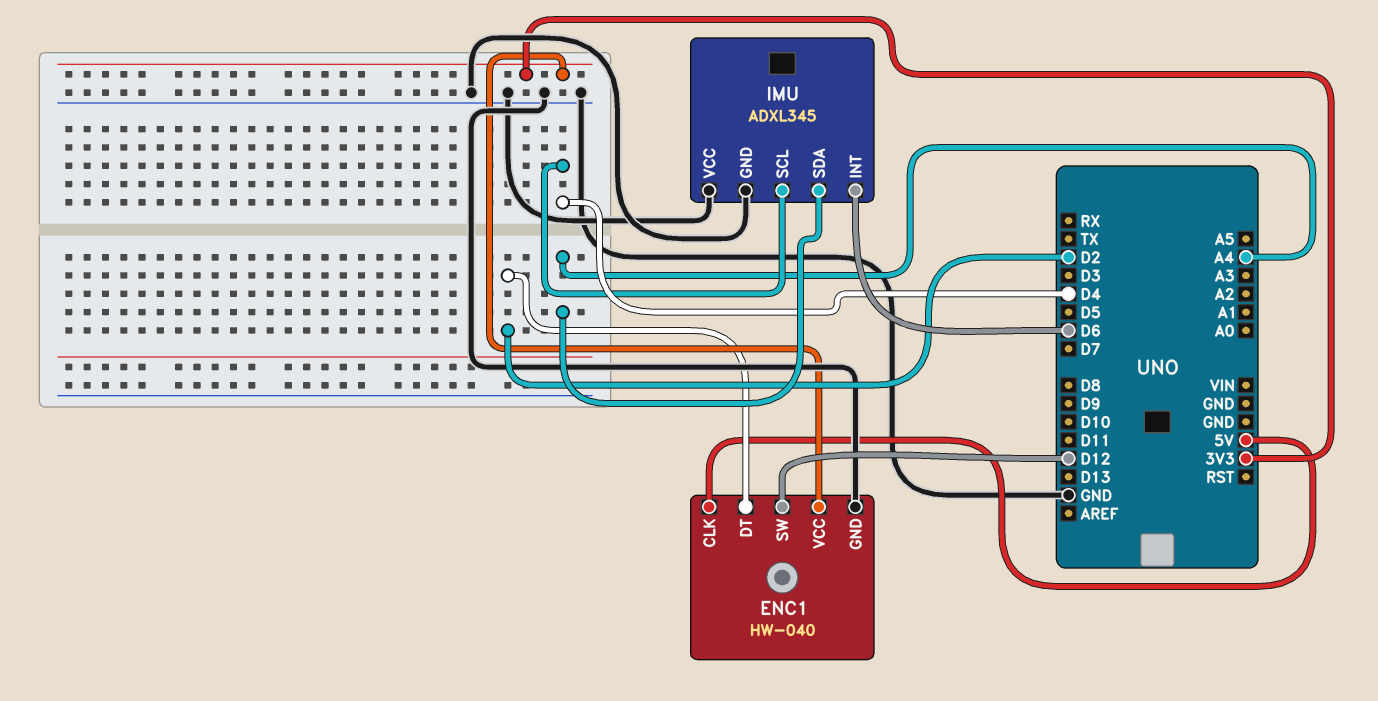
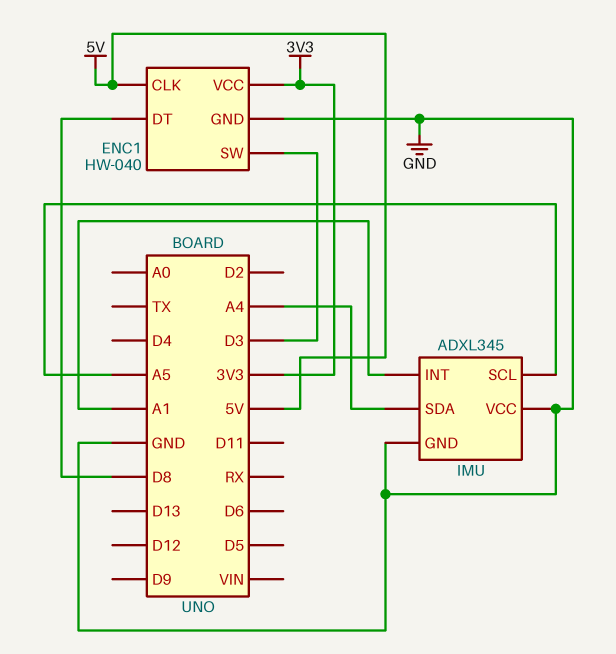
ENC1 pin DT: D2 -> D8
ENC1 pin SW: D12 -> D3
IMU pin INT: D6 -> A1
IMU pin SCL: D4 -> A5

